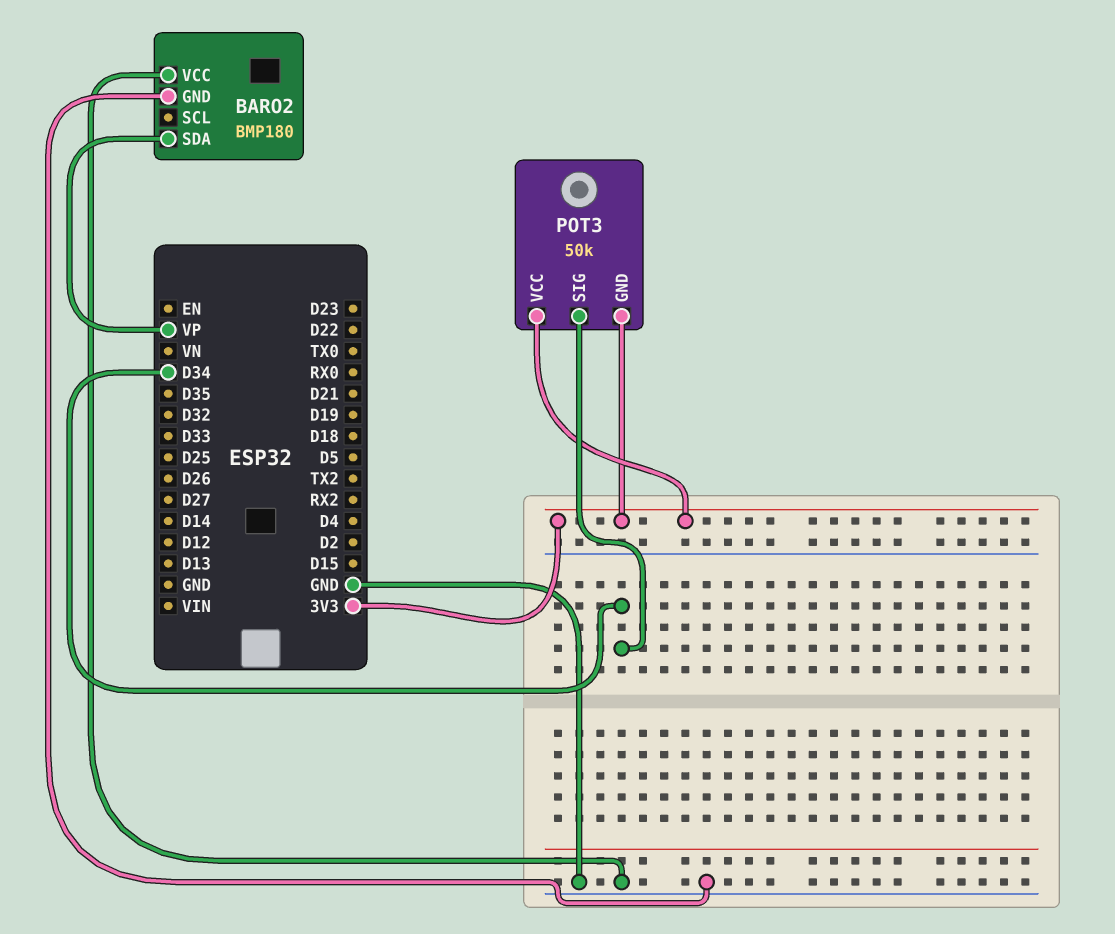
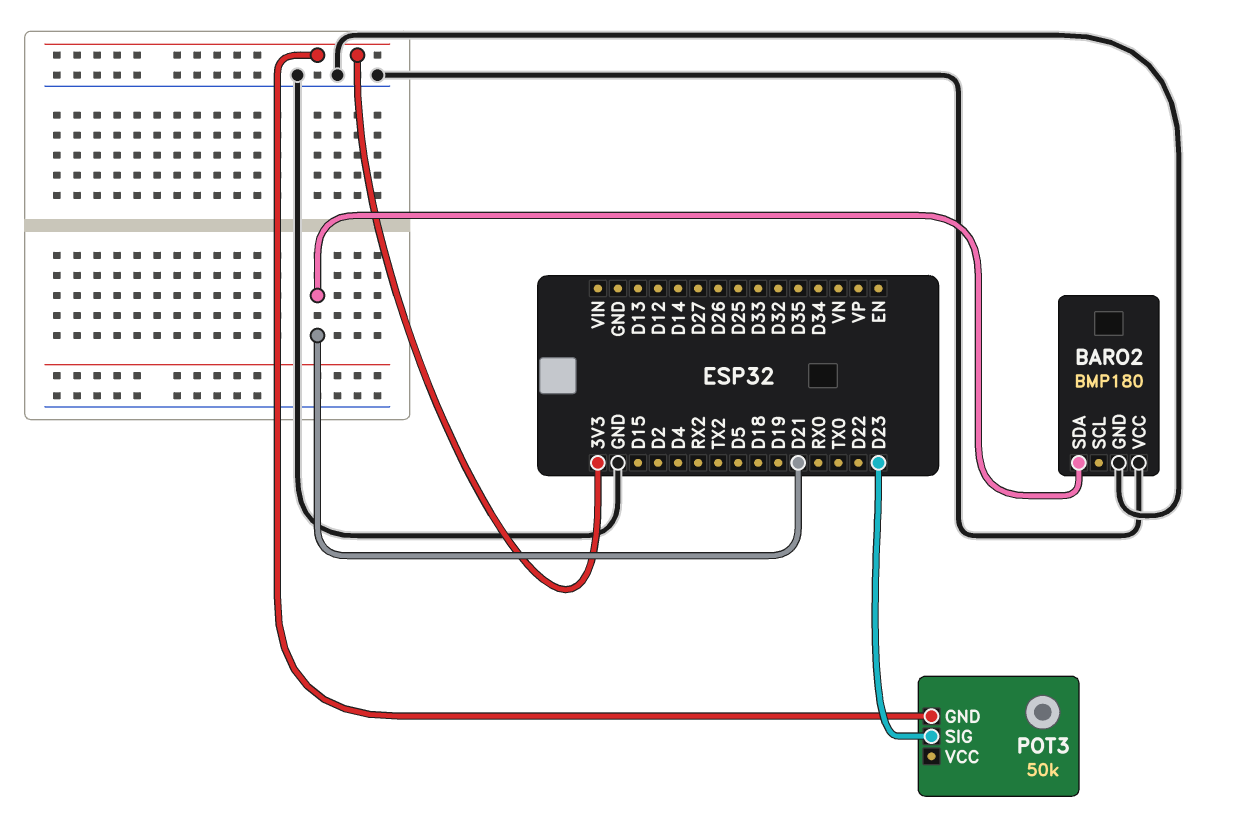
BARO2 pin SDA: VP -> D21
POT3 pin SIG: D34 -> D23
POT3 pin VCC: 3V3 -> none

